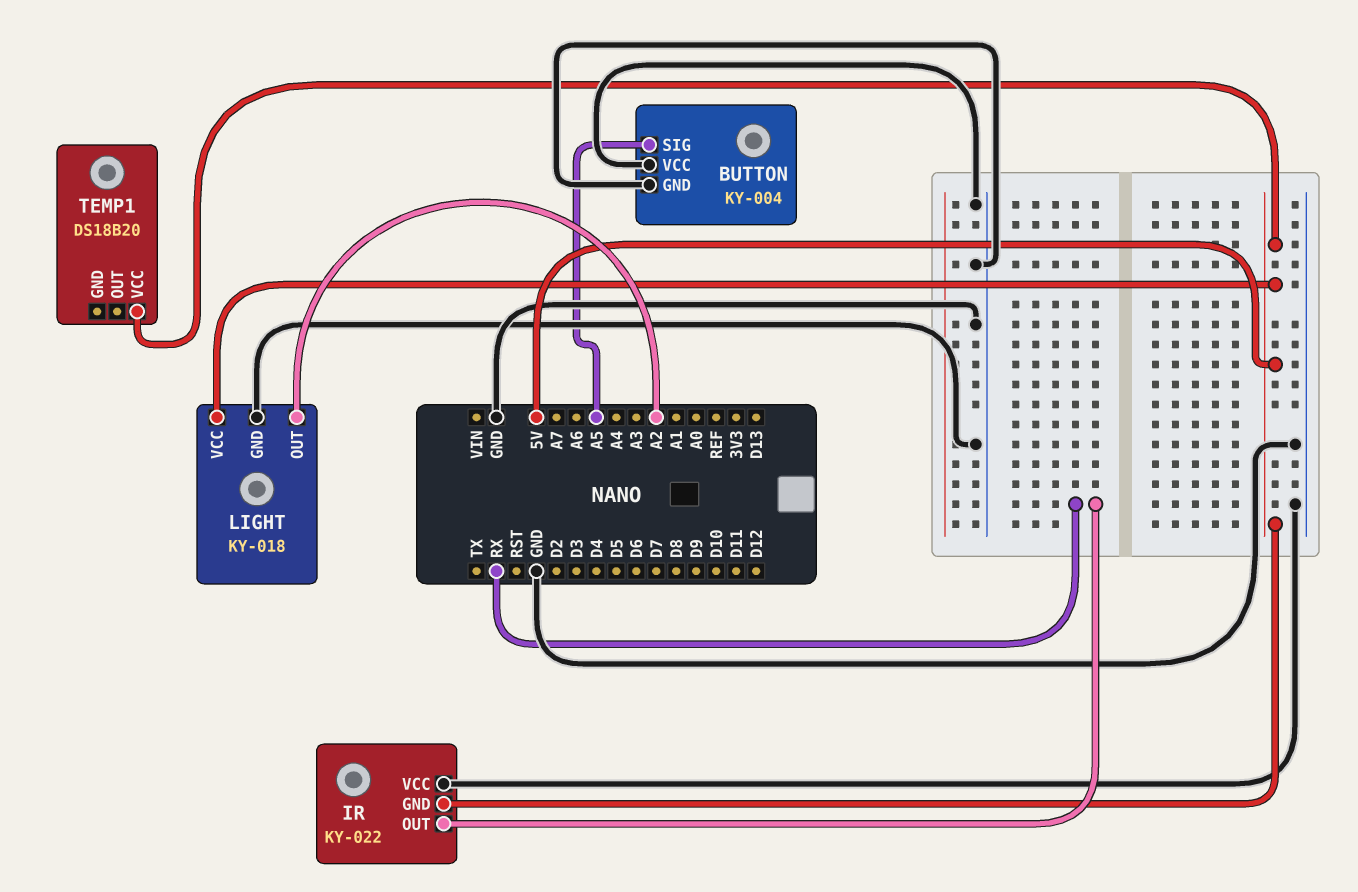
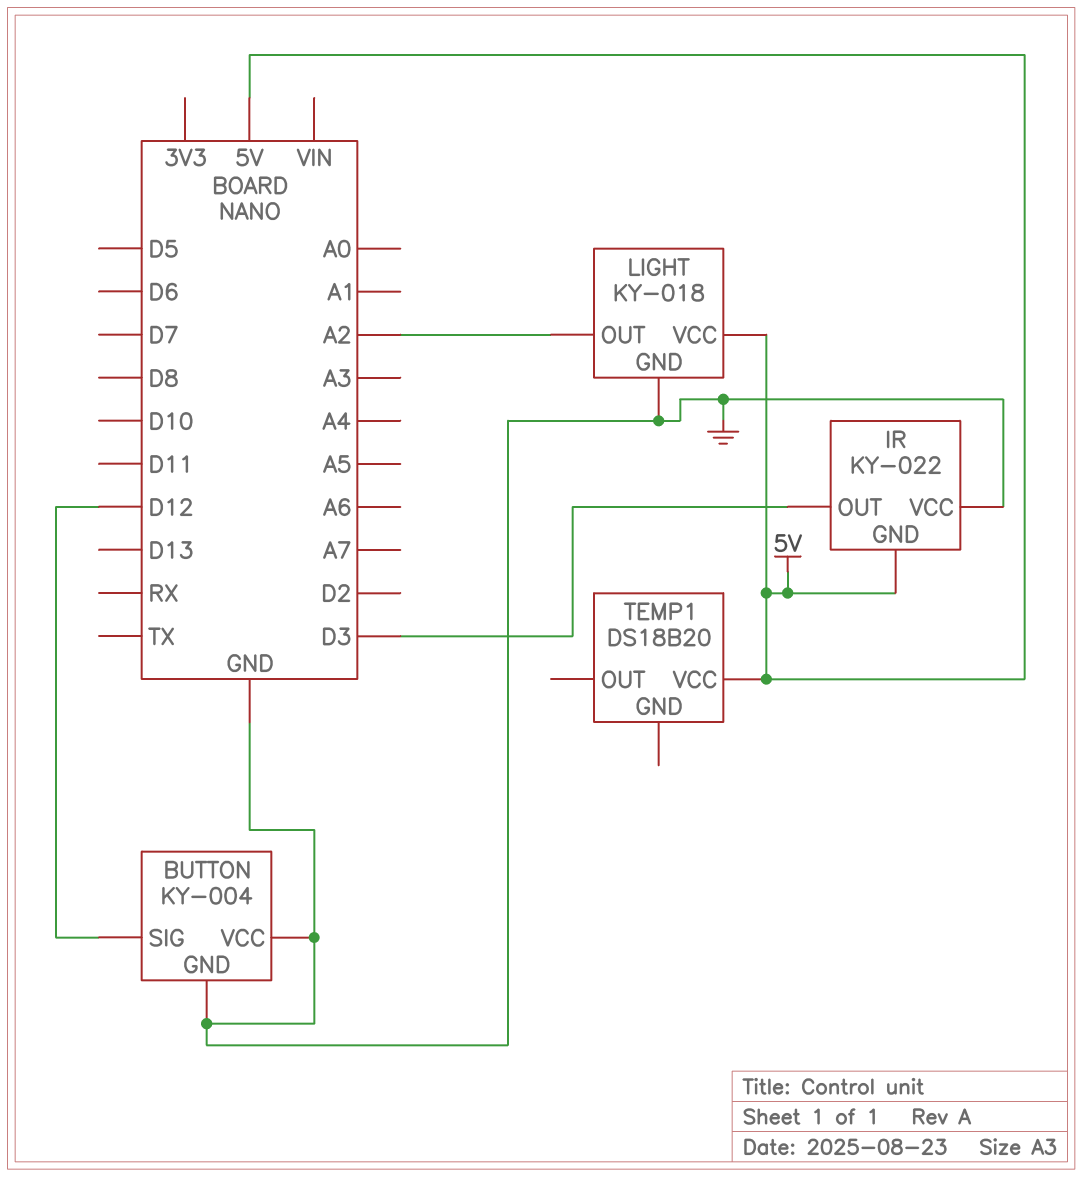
BUTTON pin SIG: A5 -> D12
IR pin OUT: RX -> D3

